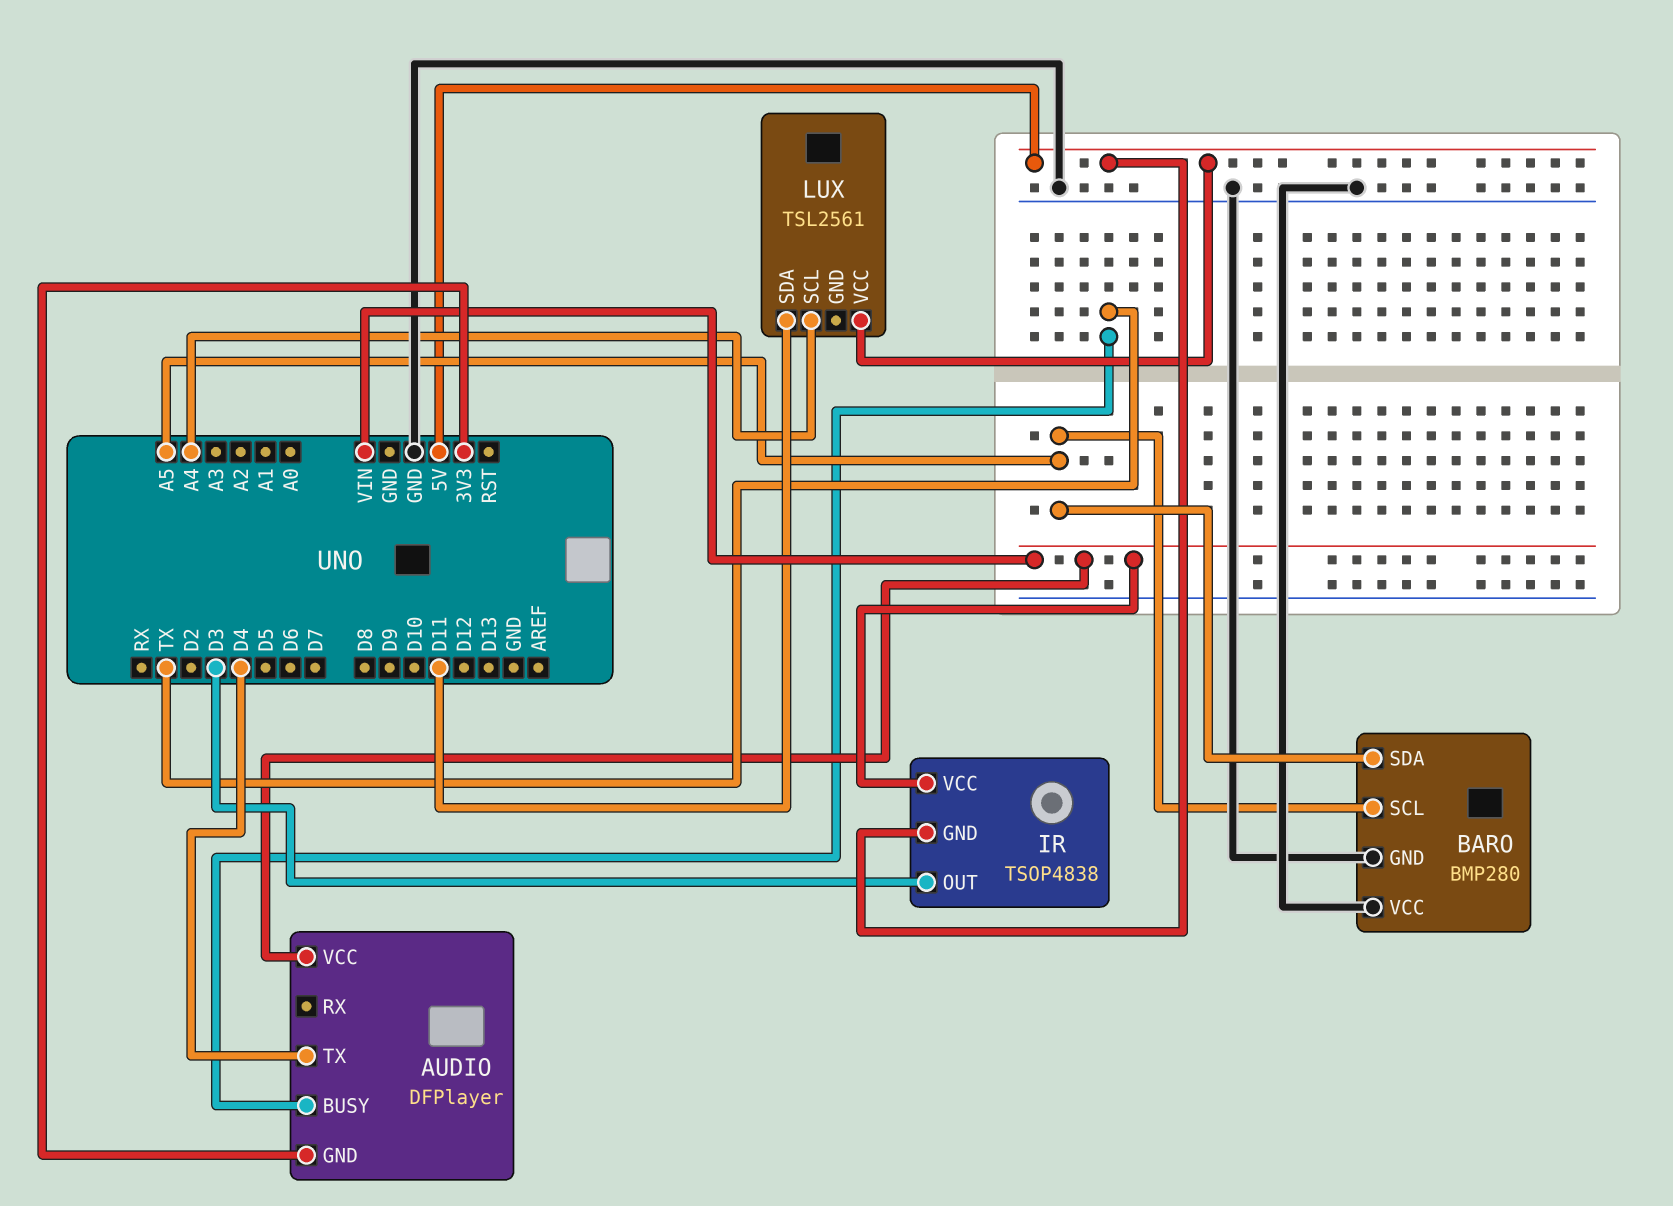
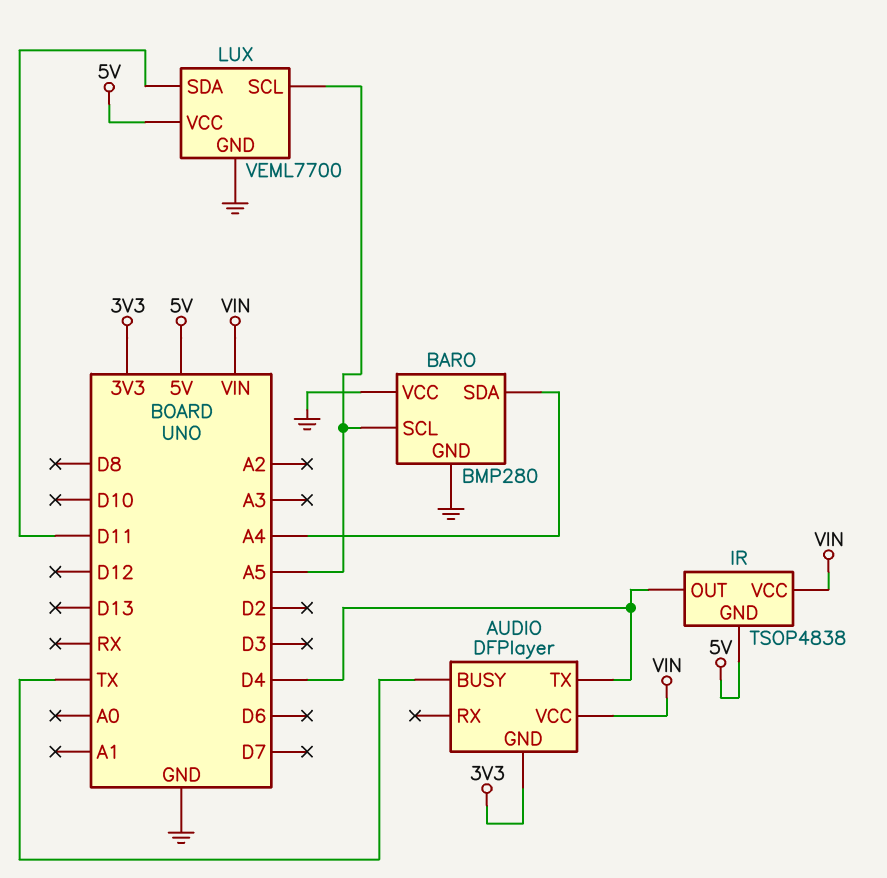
BARO pin SDA: A5 -> A4
IR pin OUT: D3 -> D4
LUX: TSL2561 -> VEML7700
LUX pin GND: none -> GND
LUX pin SCL: A4 -> A5

